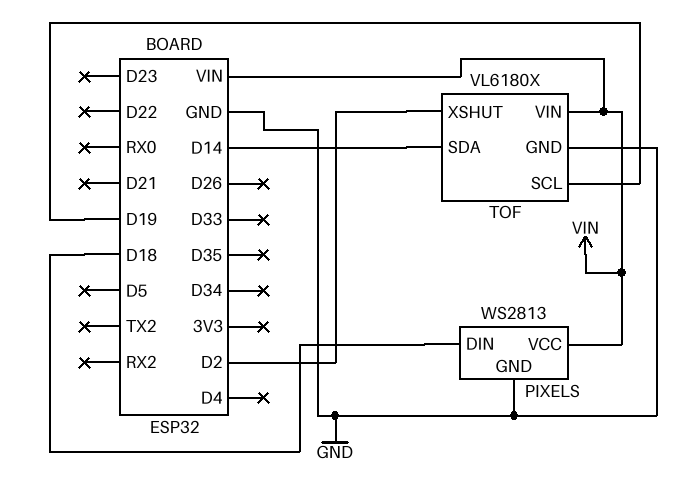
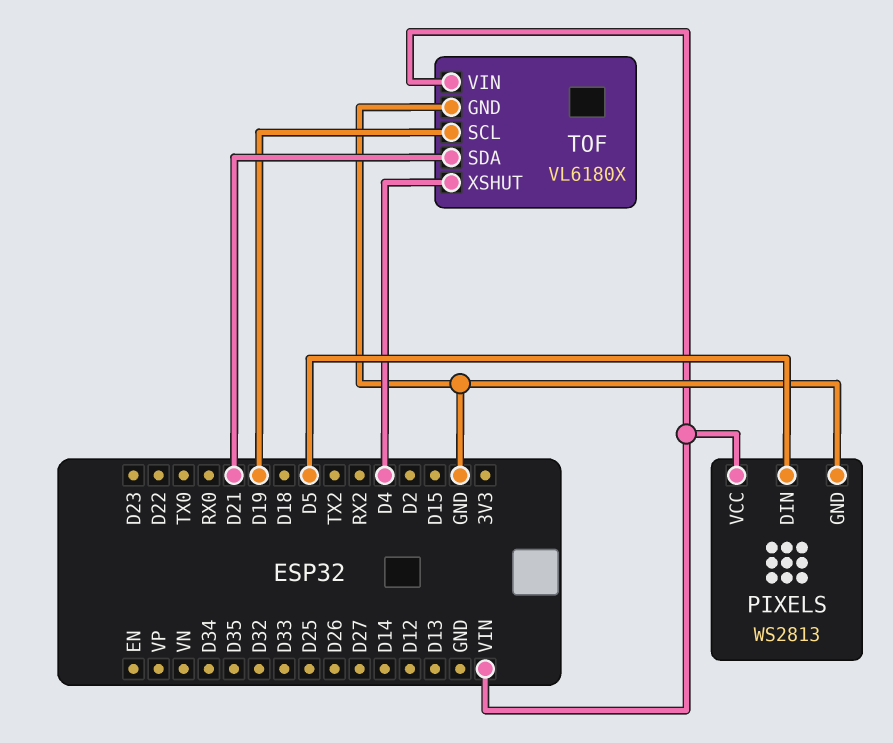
PIXELS pin DIN: D18 -> D5
TOF pin SDA: D14 -> D21
TOF pin XSHUT: D2 -> D4

